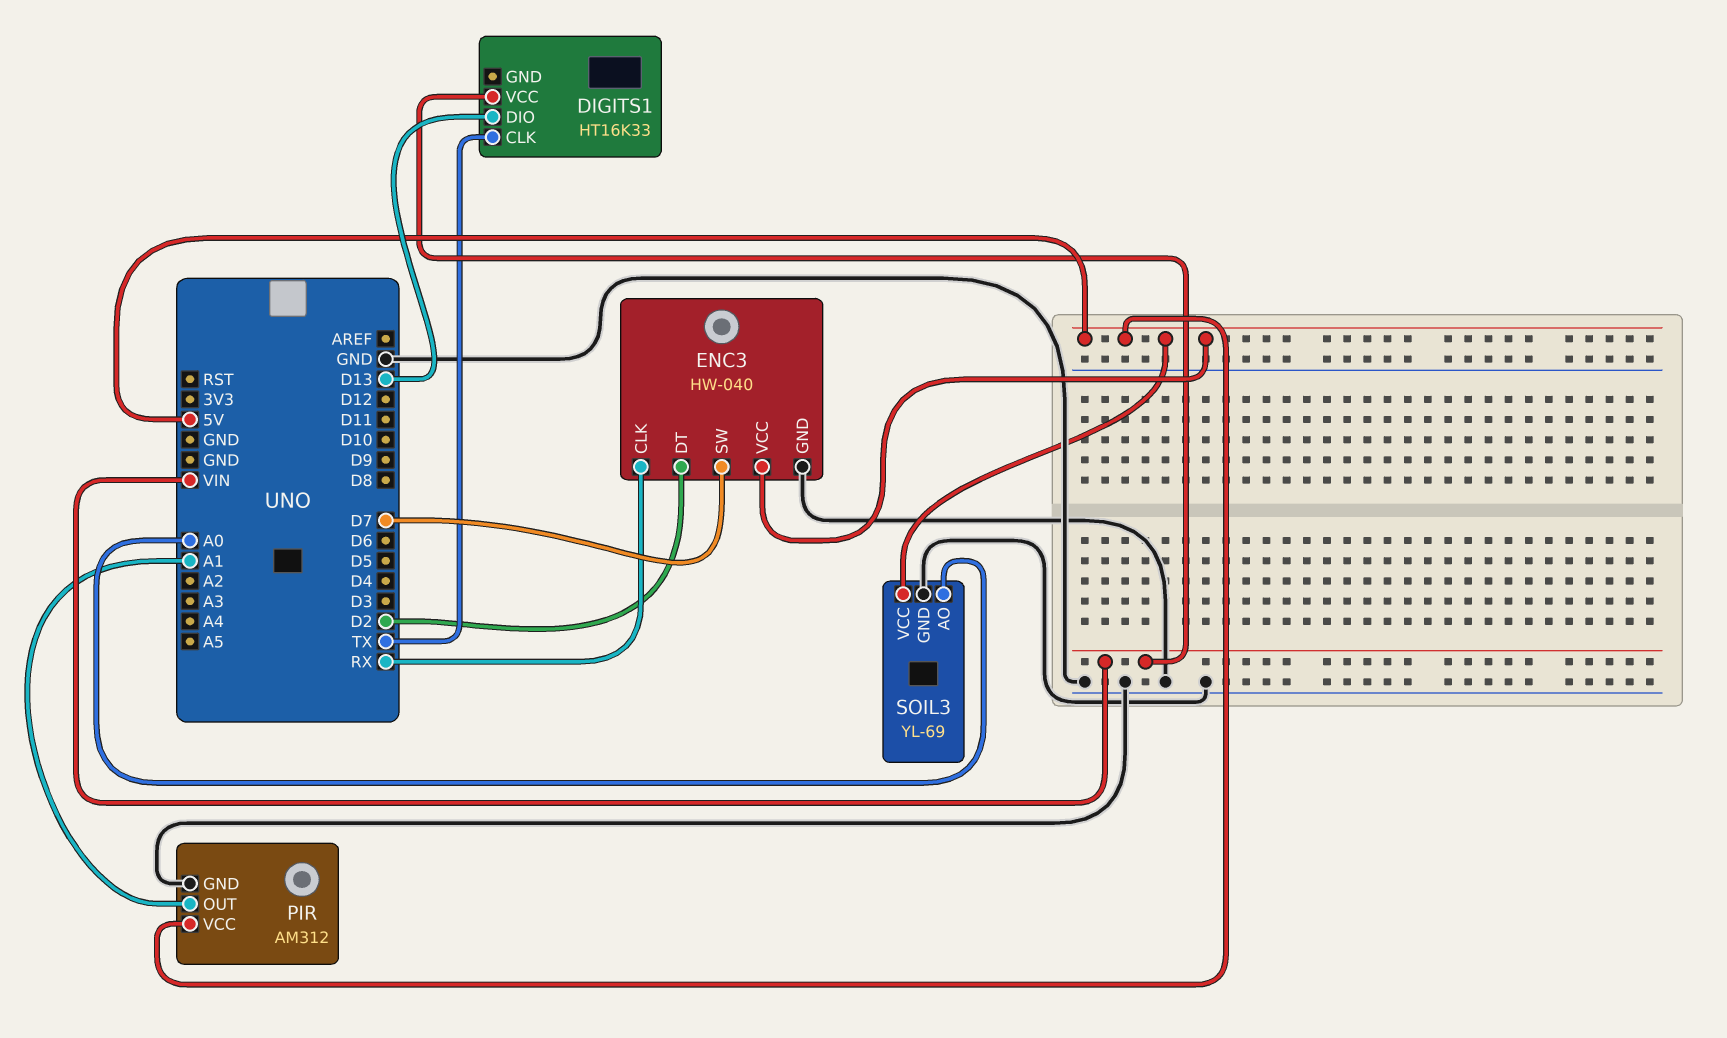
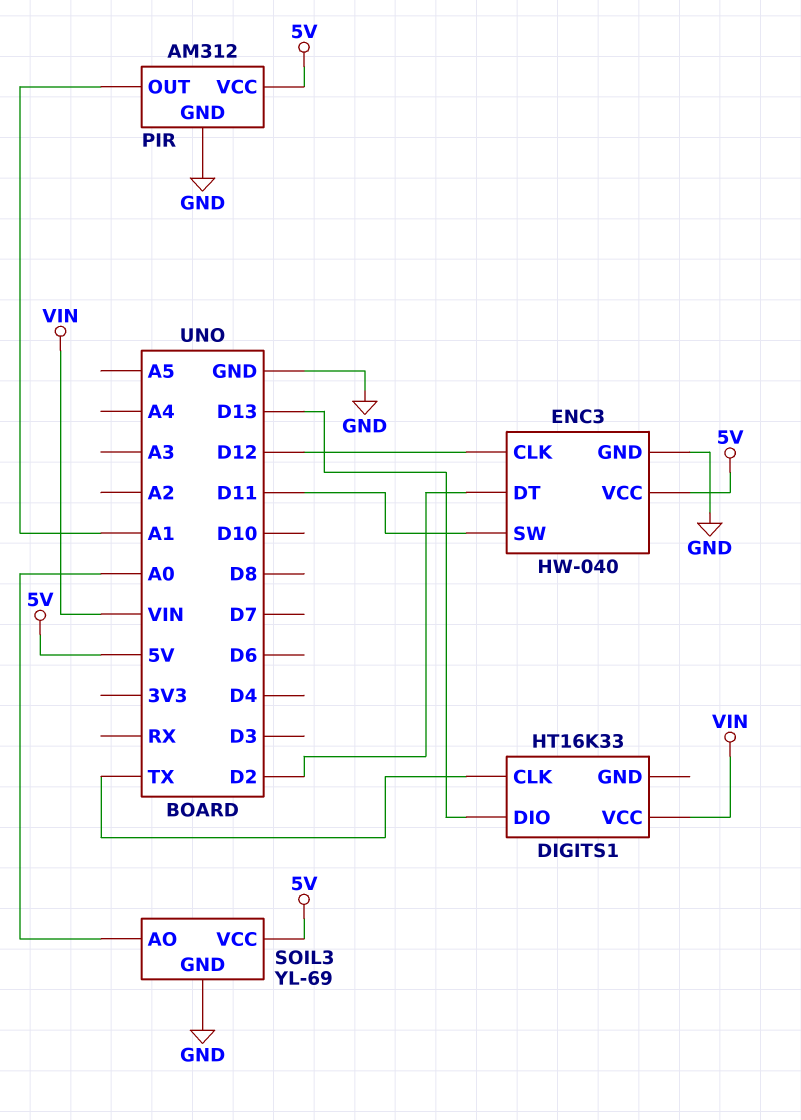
ENC3 pin CLK: RX -> D12
ENC3 pin SW: D7 -> D11

